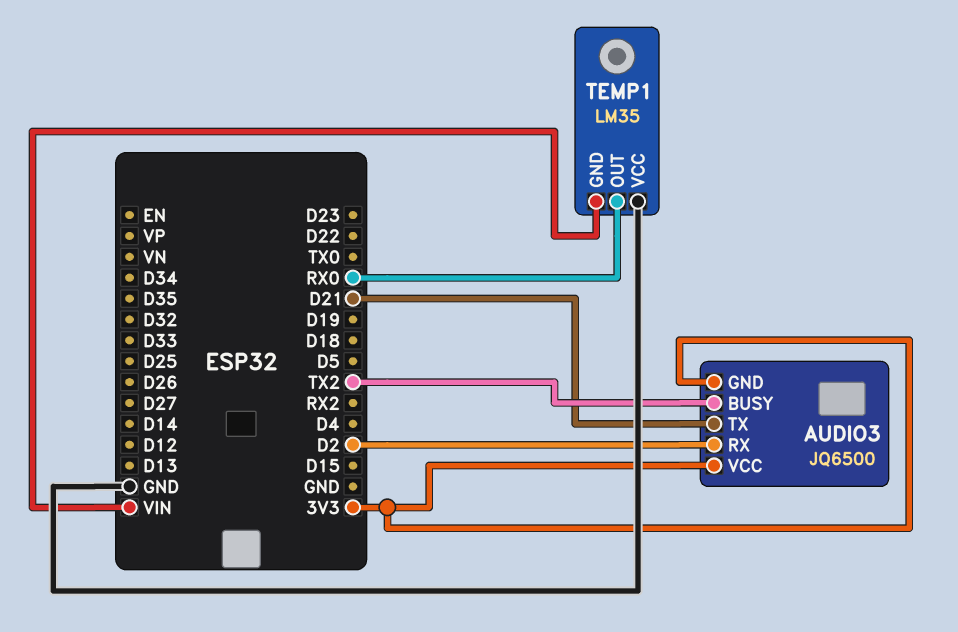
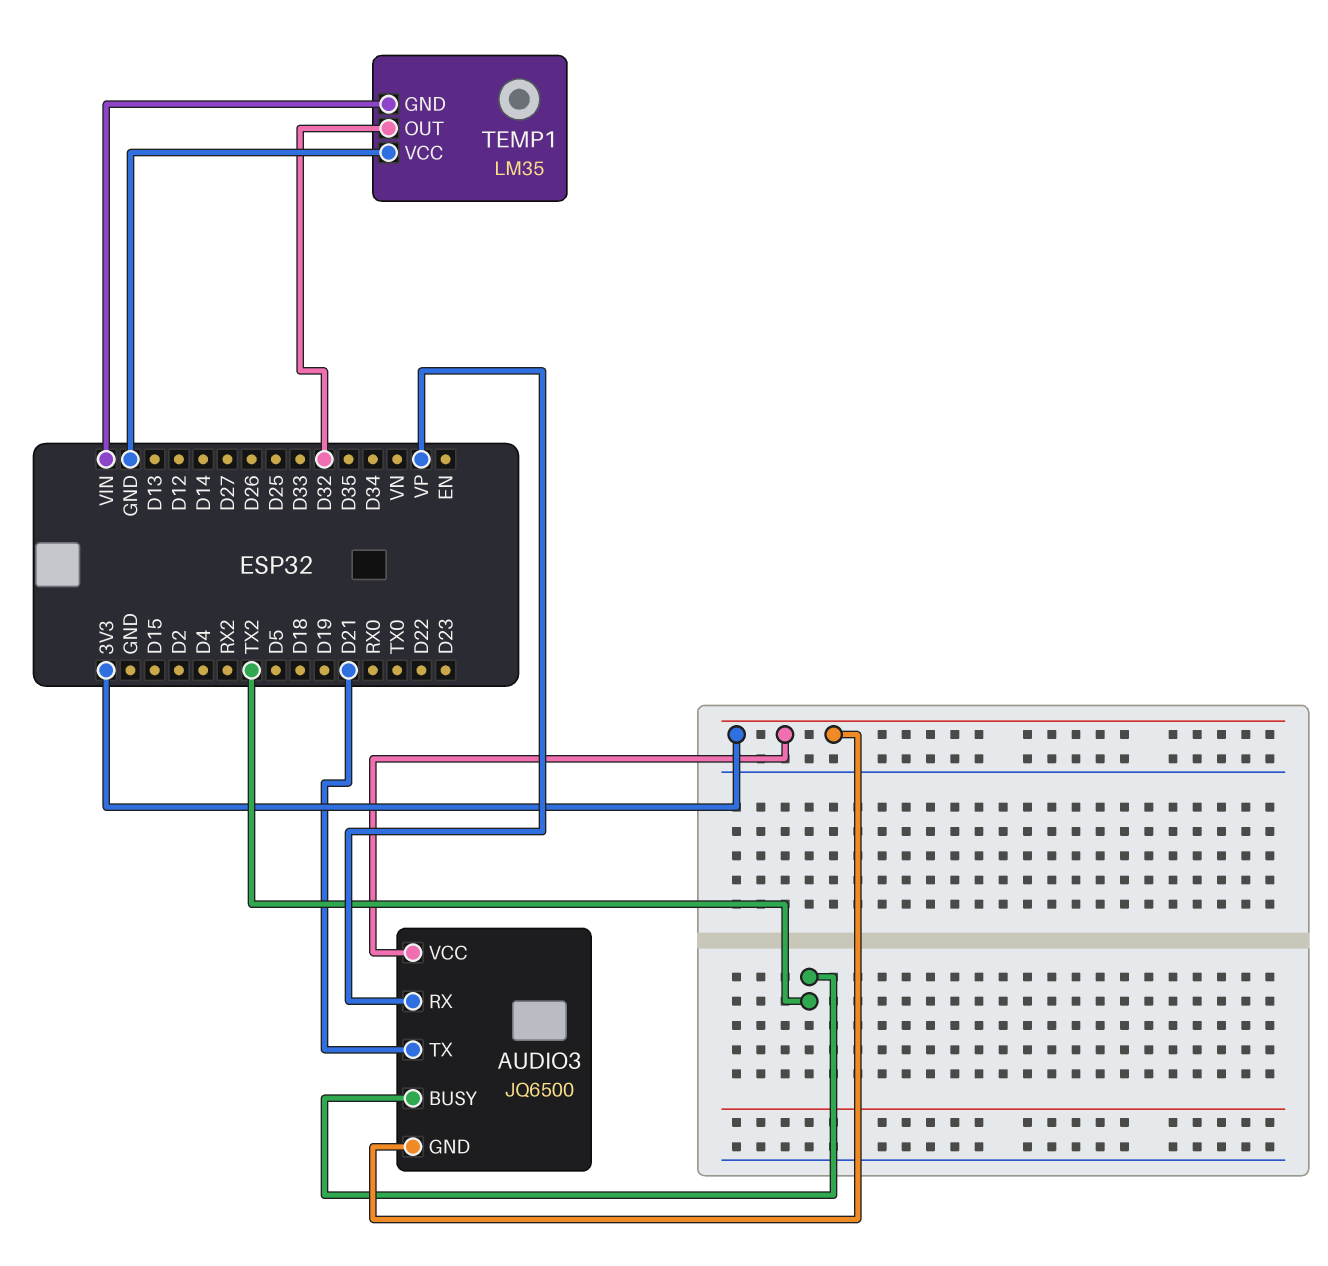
AUDIO3 pin RX: D2 -> VP
TEMP1 pin OUT: RX0 -> D32

